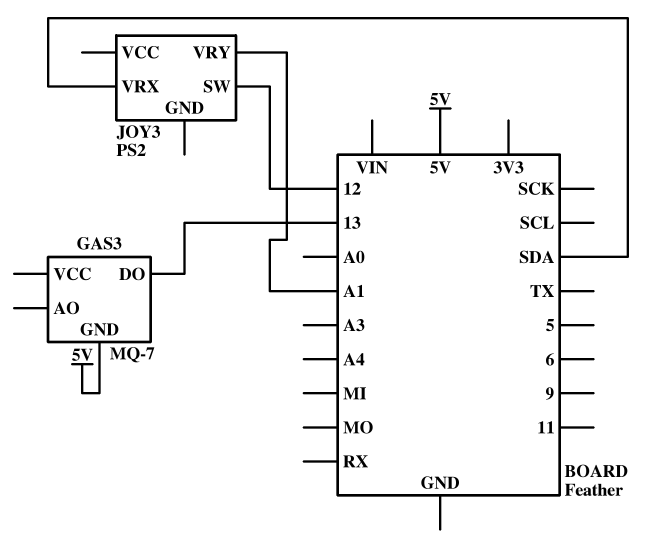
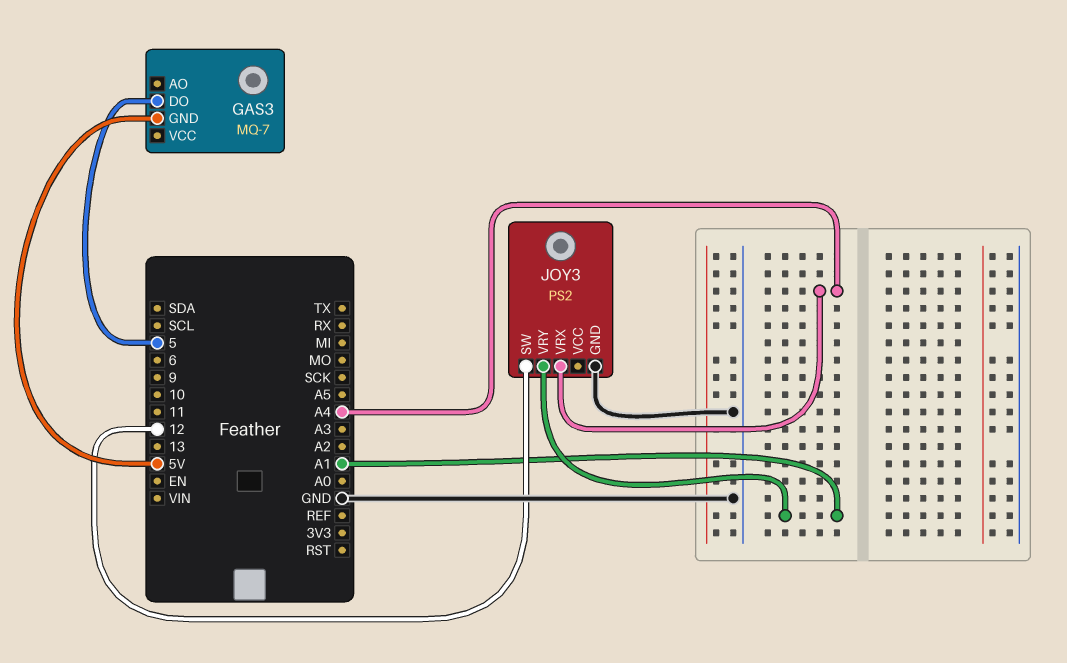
GAS3 pin DO: 13 -> 5
JOY3 pin GND: none -> GND
JOY3 pin VRX: SDA -> A4

